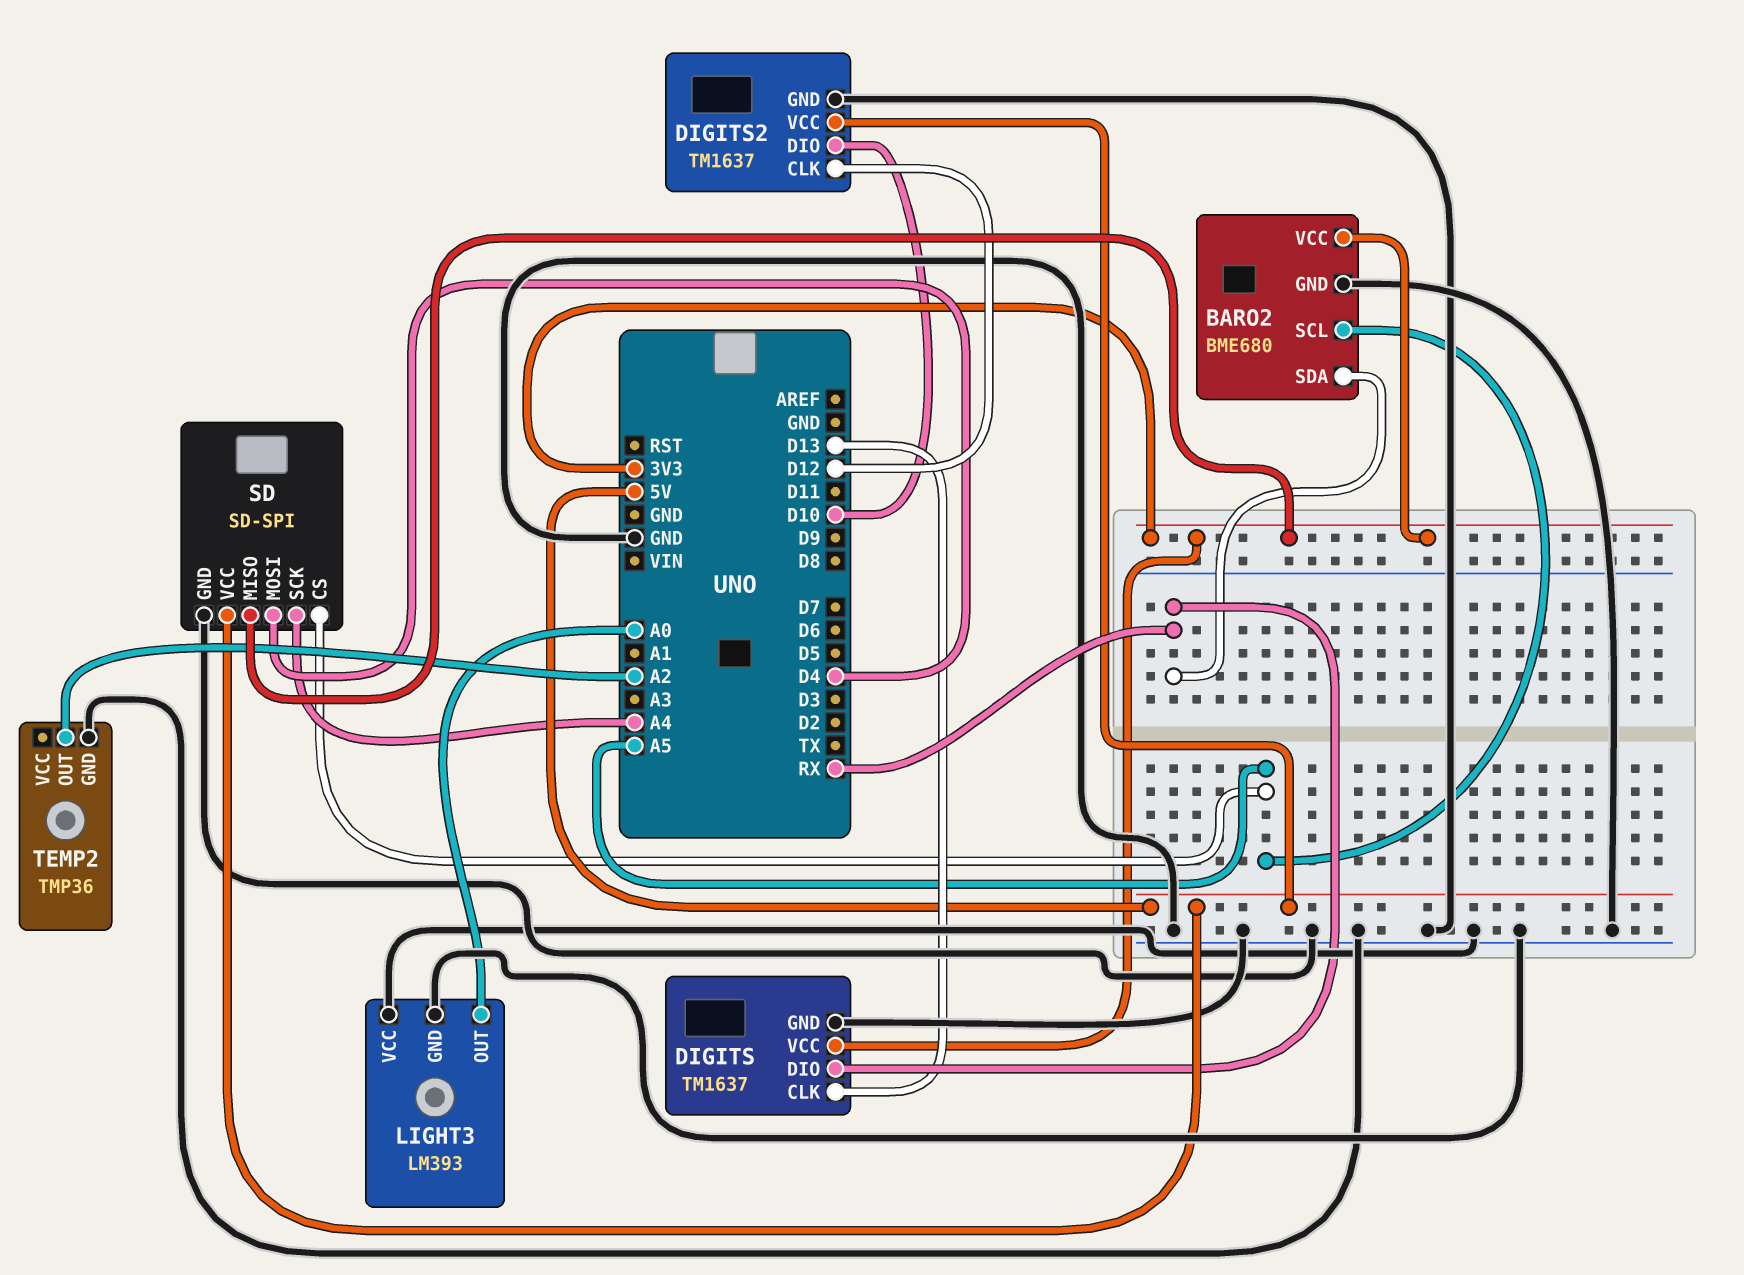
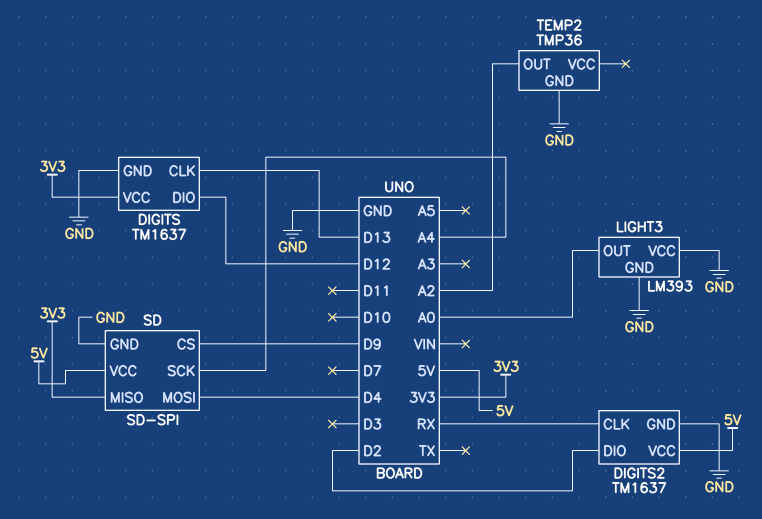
BARO2: BME680 -> none
BARO2 pin GND: GND -> none
BARO2 pin SCL: A5 -> none
BARO2 pin SDA: RX -> none
BARO2 pin VCC: 3V3 -> none
DIGITS pin DIO: RX -> D12
DIGITS2 pin CLK: D12 -> RX
DIGITS2 pin DIO: D10 -> D2
SD pin CS: A5 -> D9

